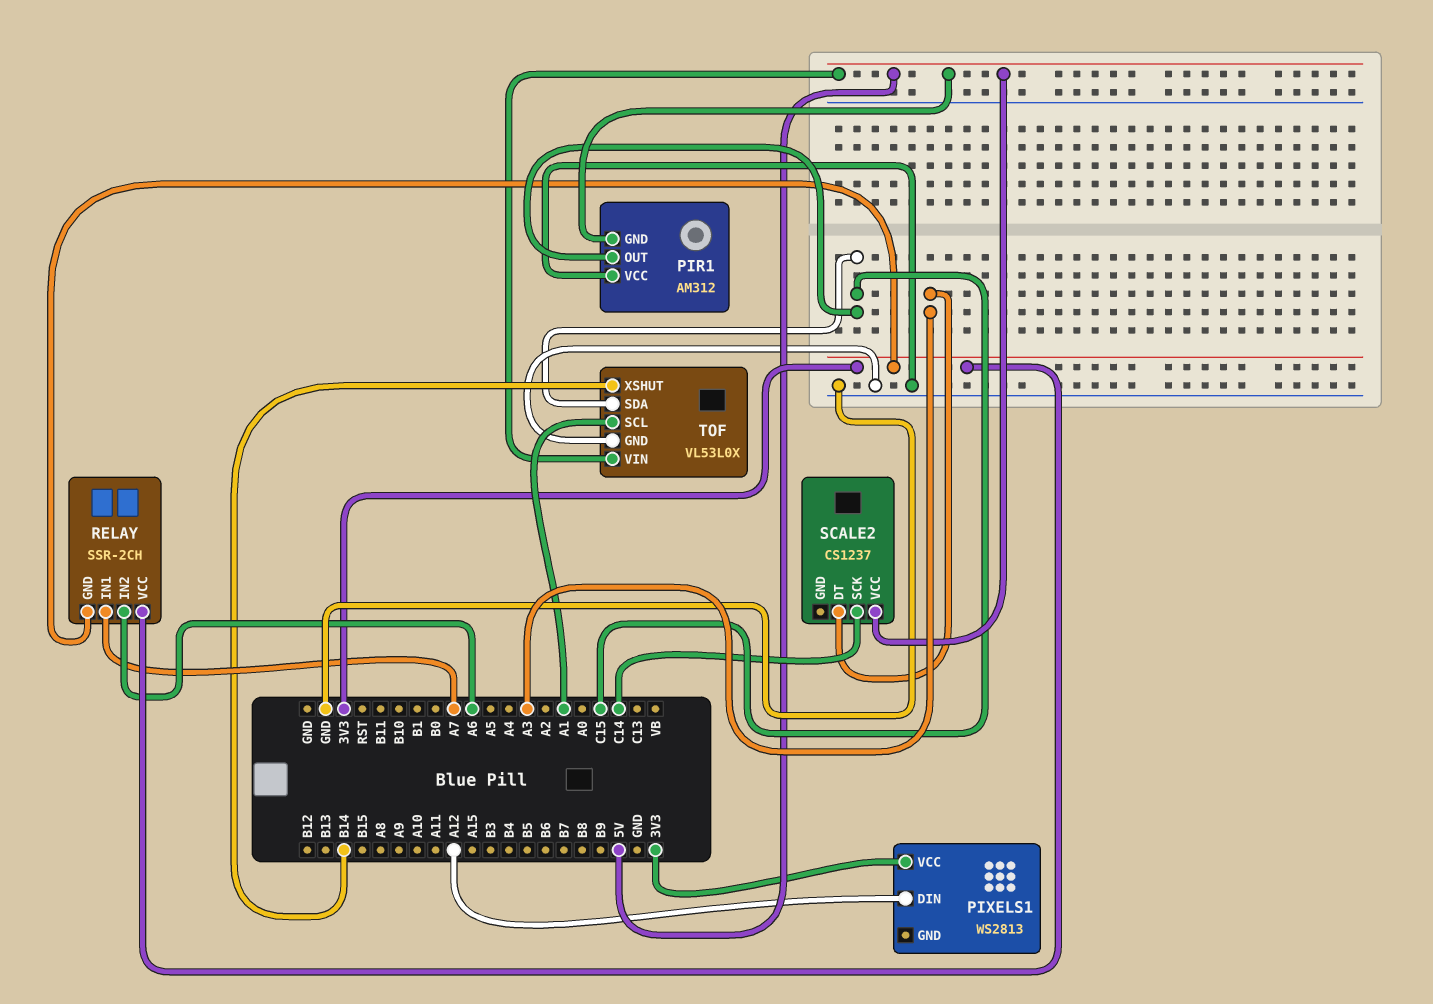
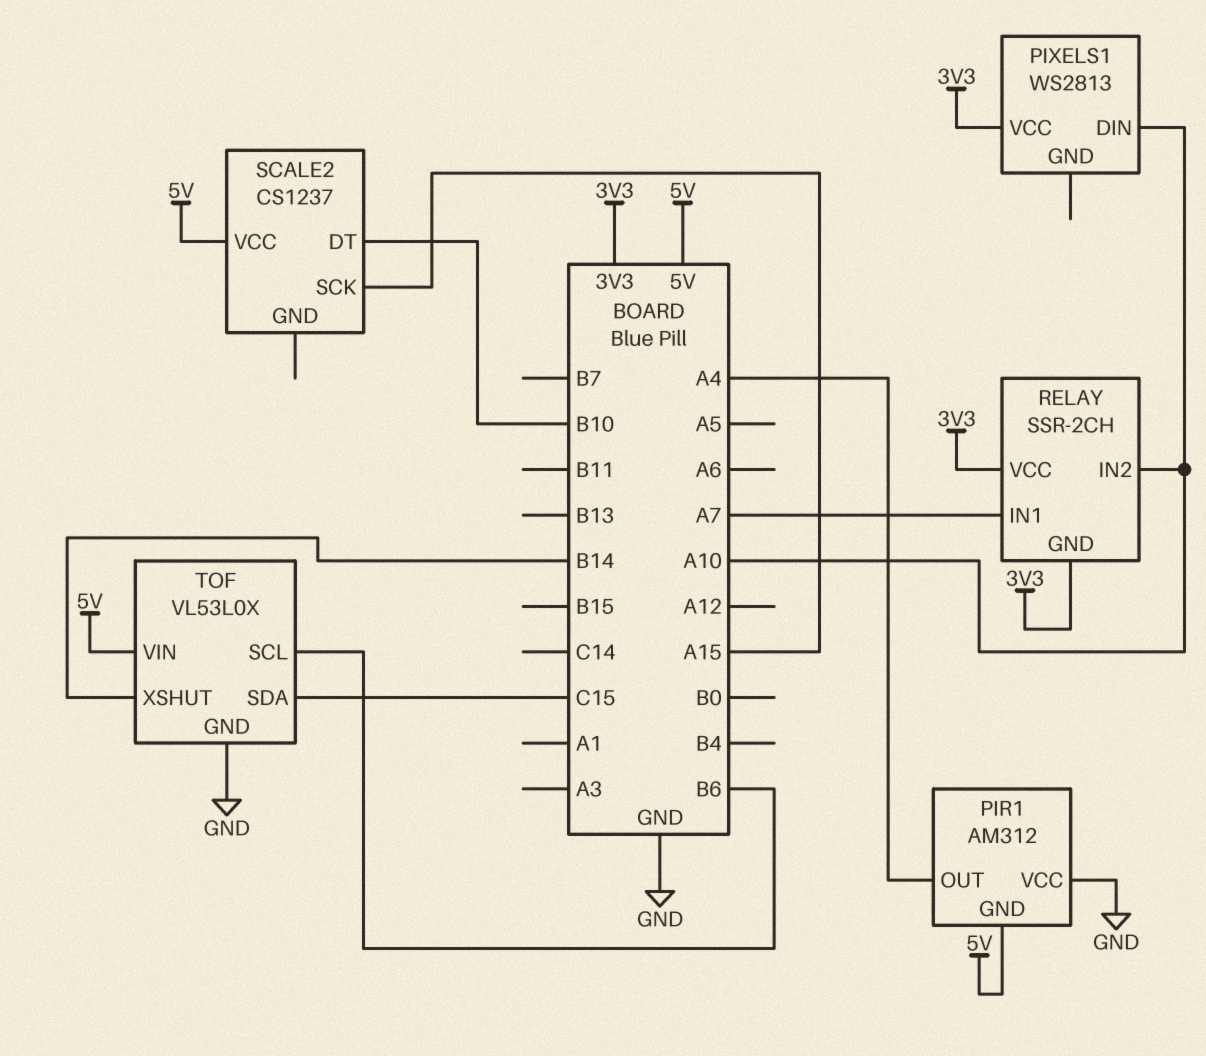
PIR1 pin OUT: C15 -> A4
PIXELS1 pin DIN: A12 -> A10
RELAY pin IN2: A6 -> A10
SCALE2 pin DT: A3 -> B10
SCALE2 pin SCK: C14 -> A15
TOF pin SCL: A1 -> B6

